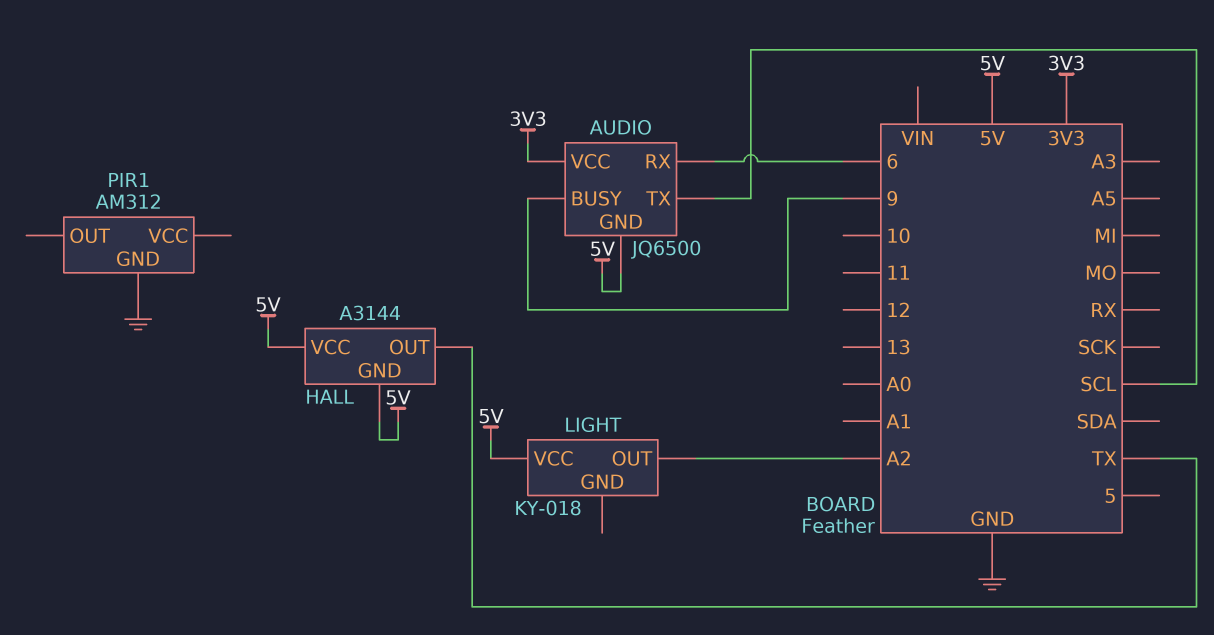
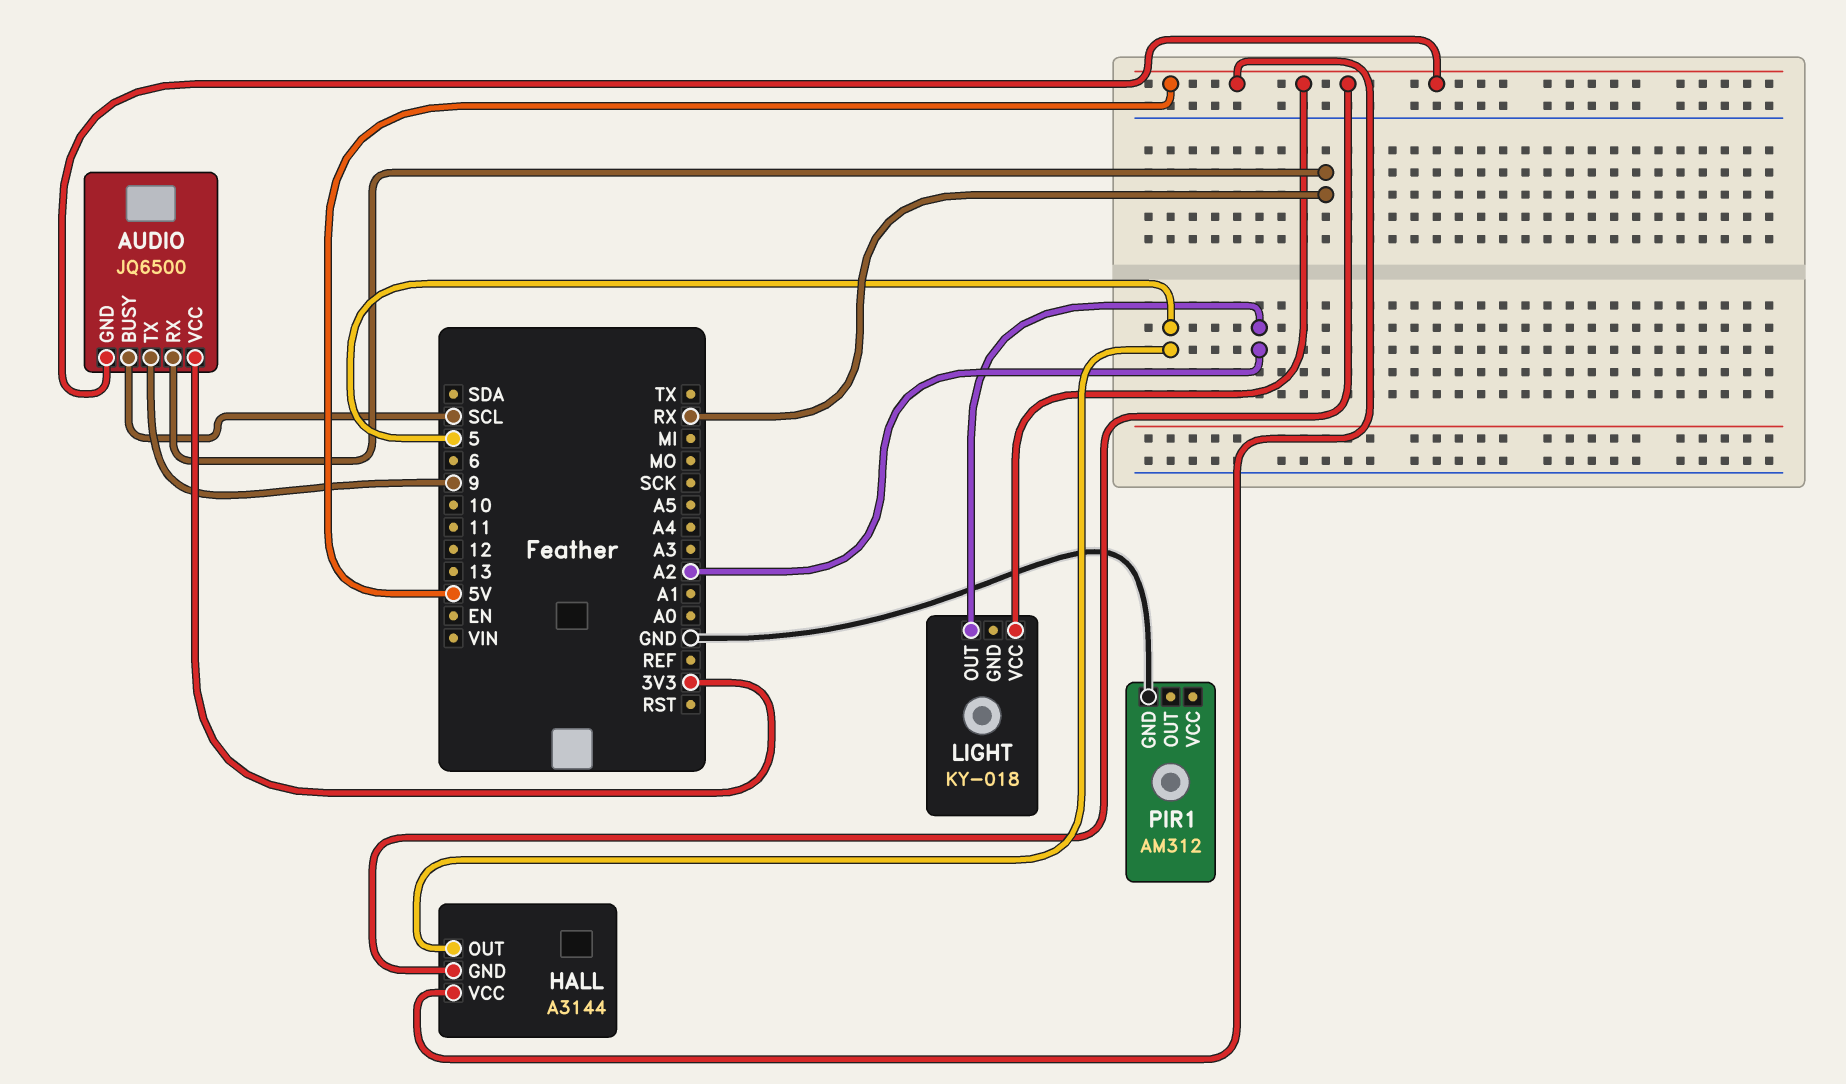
AUDIO pin BUSY: 9 -> SCL
AUDIO pin RX: 6 -> RX
AUDIO pin TX: SCL -> 9
HALL pin OUT: TX -> 5

